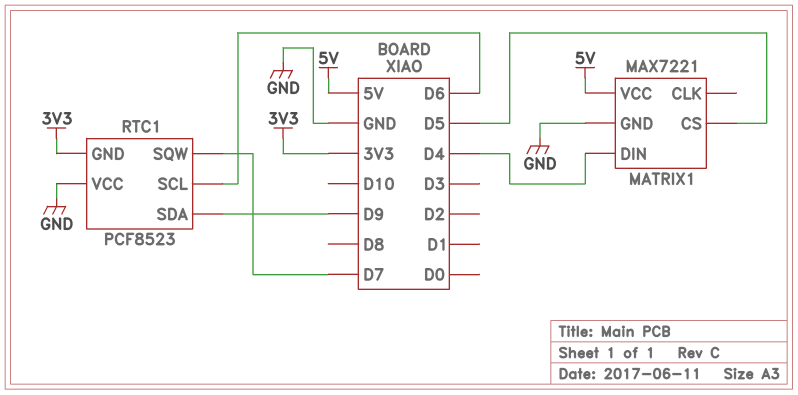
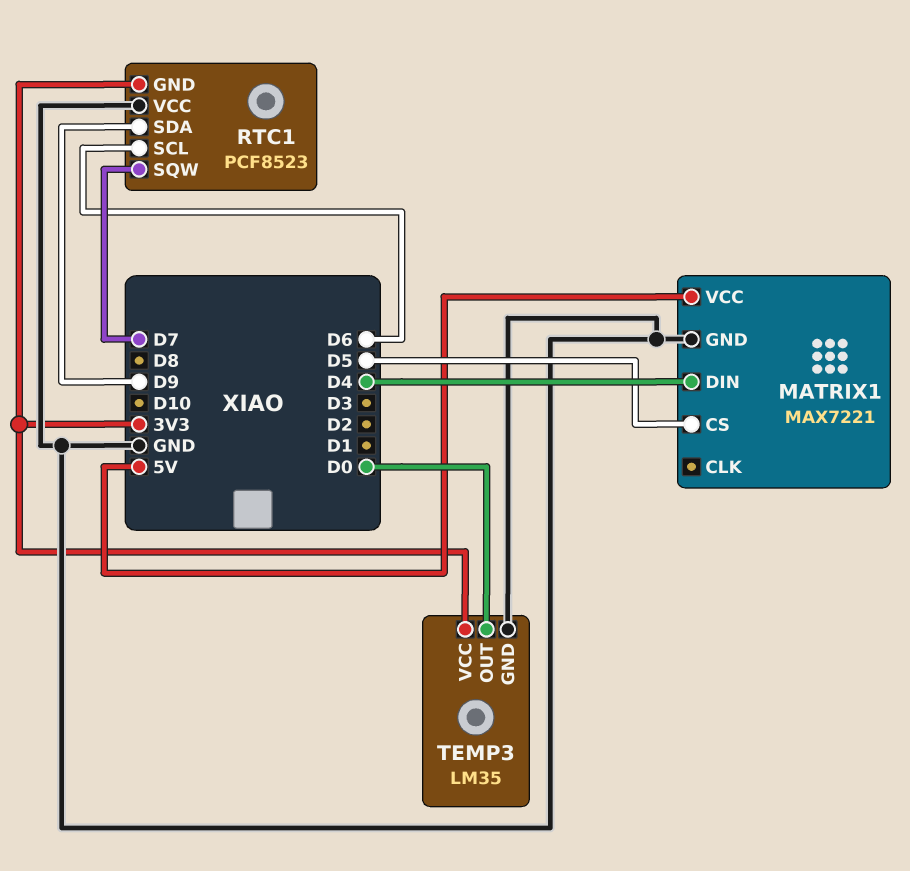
TEMP3: none -> LM35
TEMP3 pin GND: none -> GND
TEMP3 pin OUT: none -> D0
TEMP3 pin VCC: none -> 3V3

